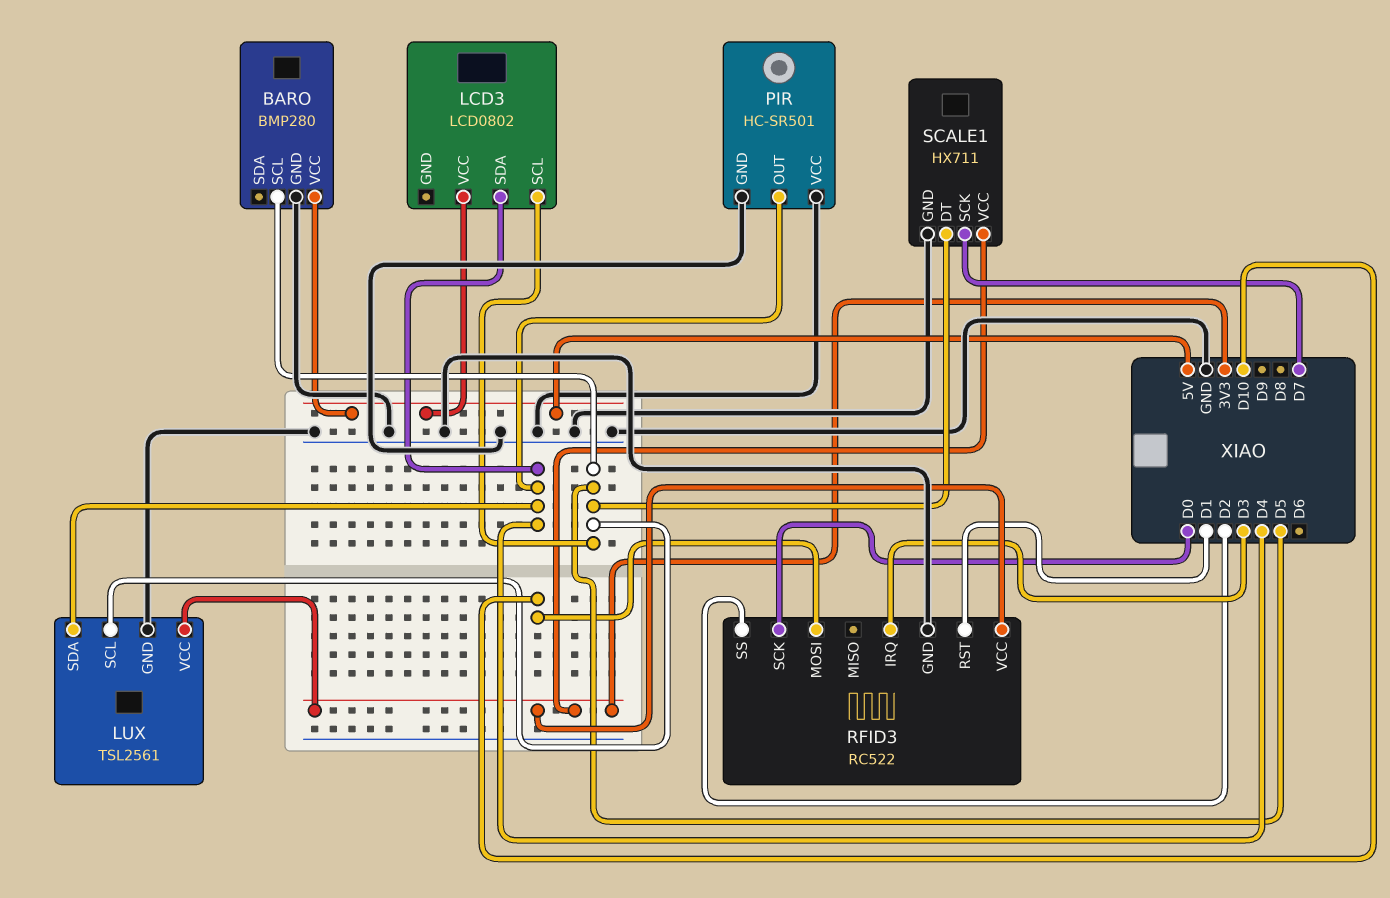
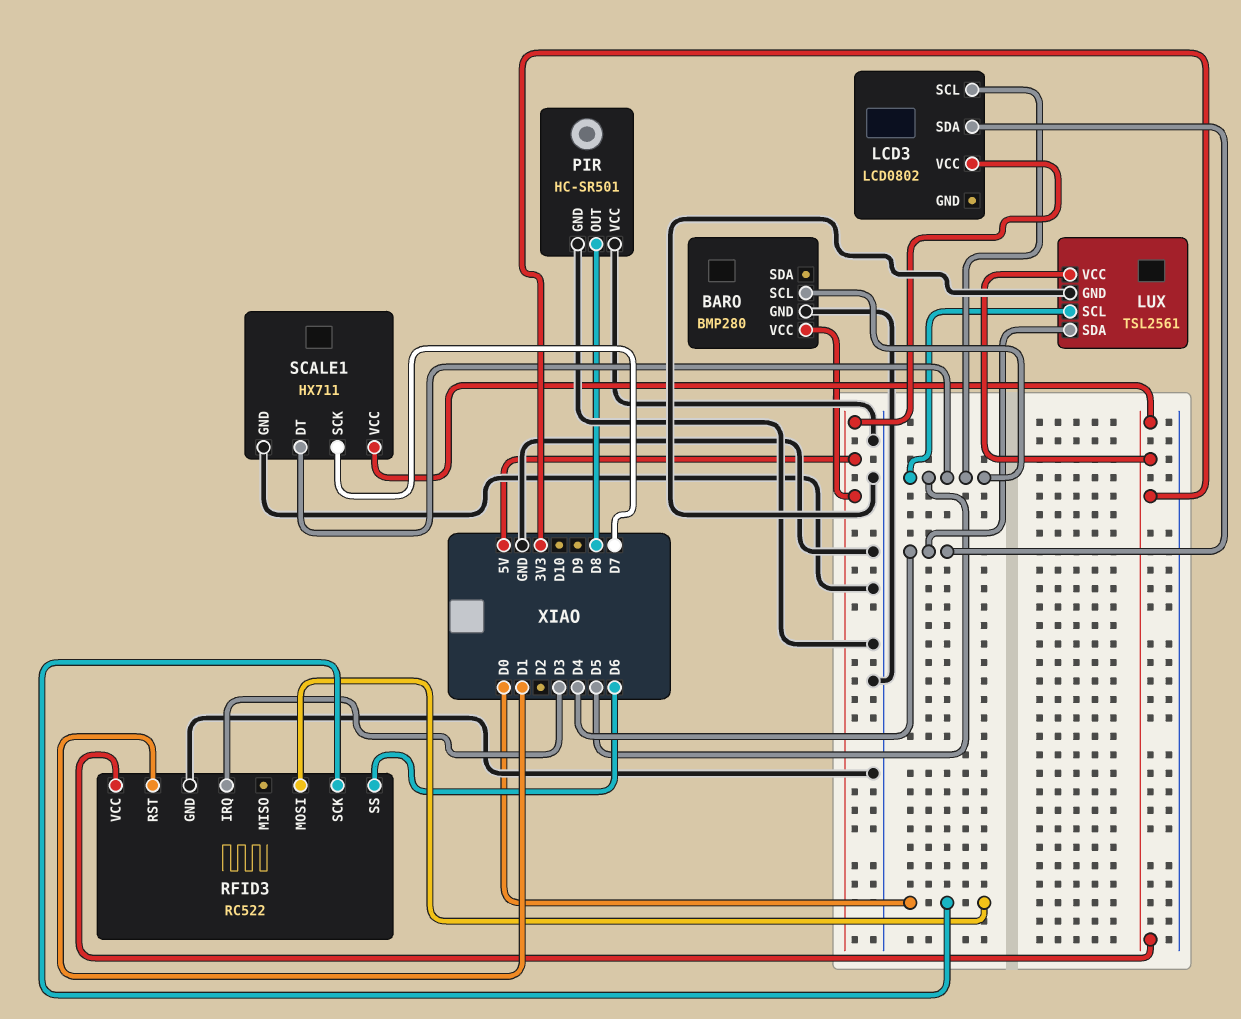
PIR pin OUT: D4 -> D8
RFID3 pin MOSI: D10 -> D0
RFID3 pin SS: D2 -> D6

